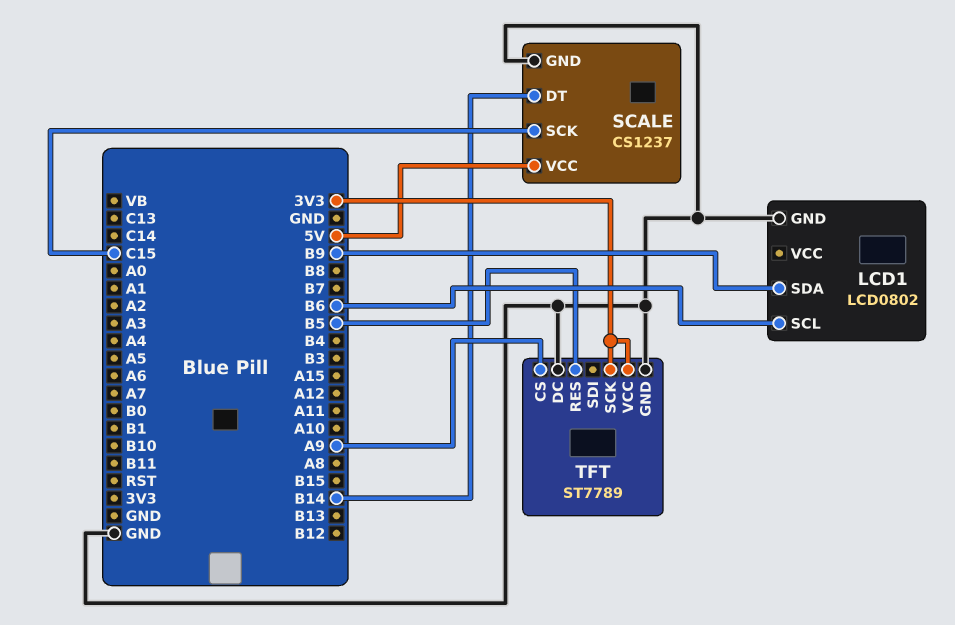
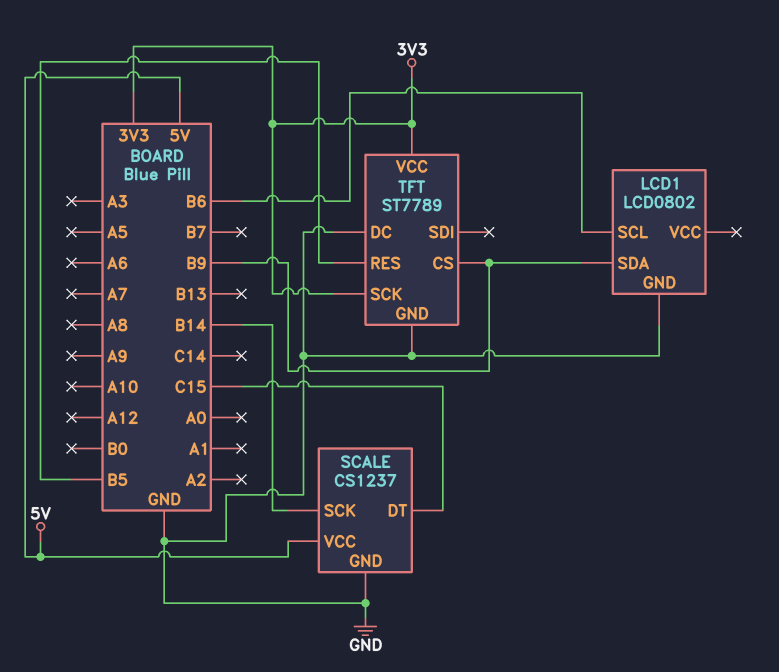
SCALE pin DT: B14 -> C15
SCALE pin SCK: C15 -> B14
TFT pin CS: A9 -> B9

